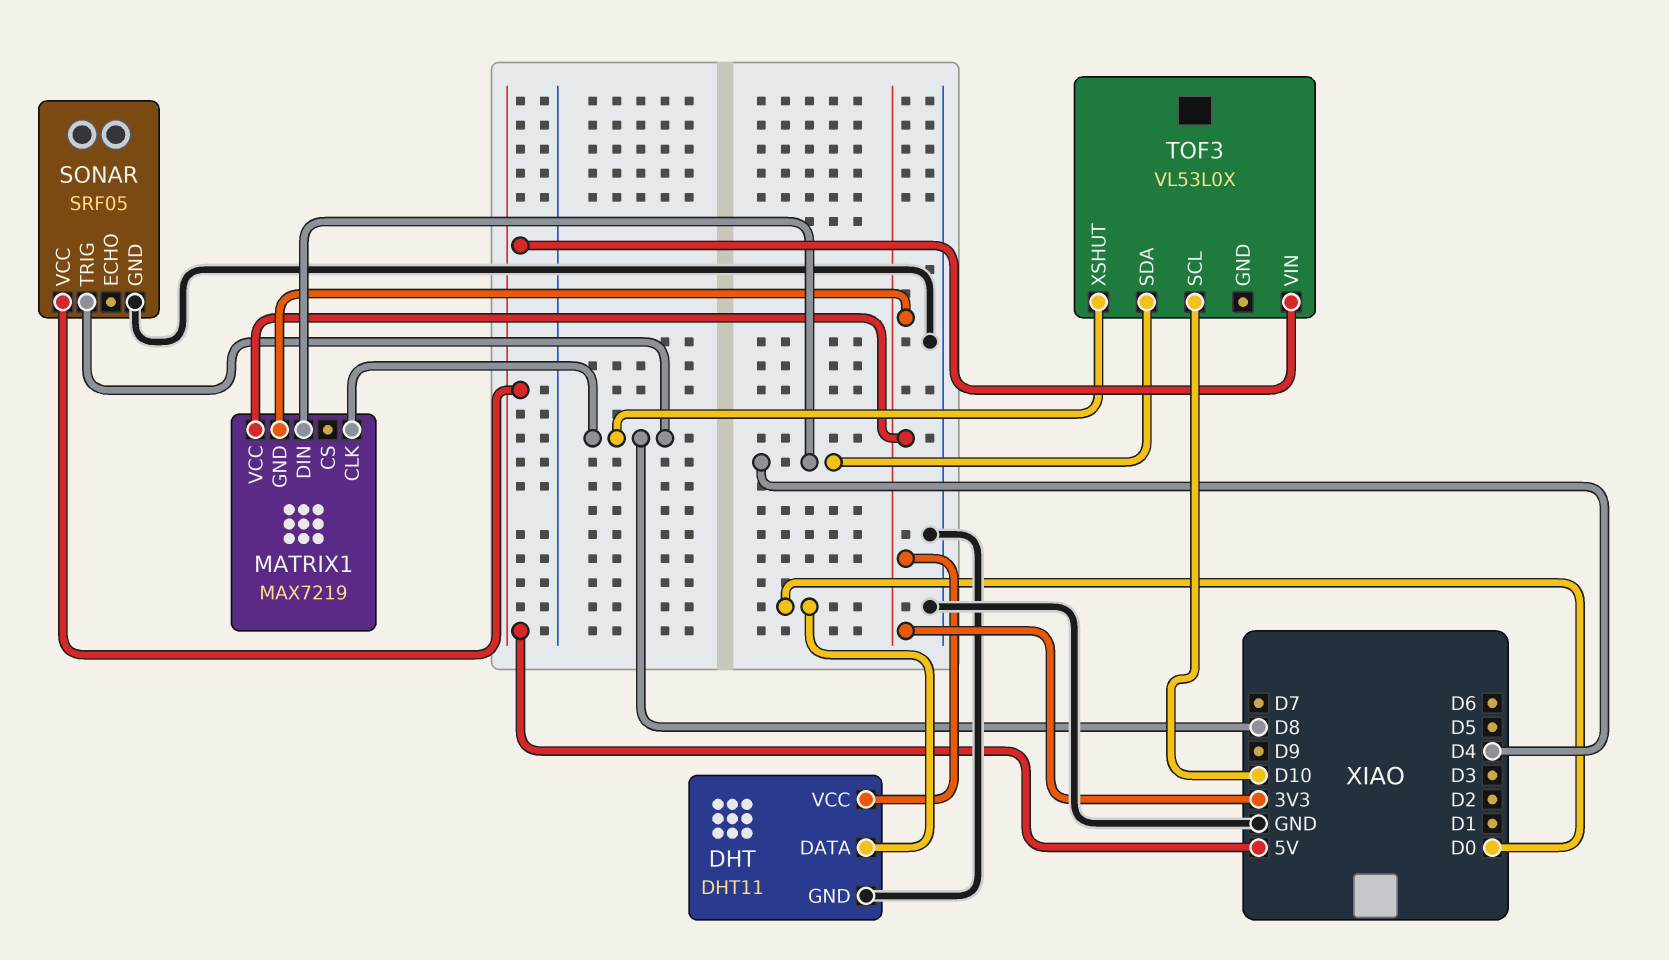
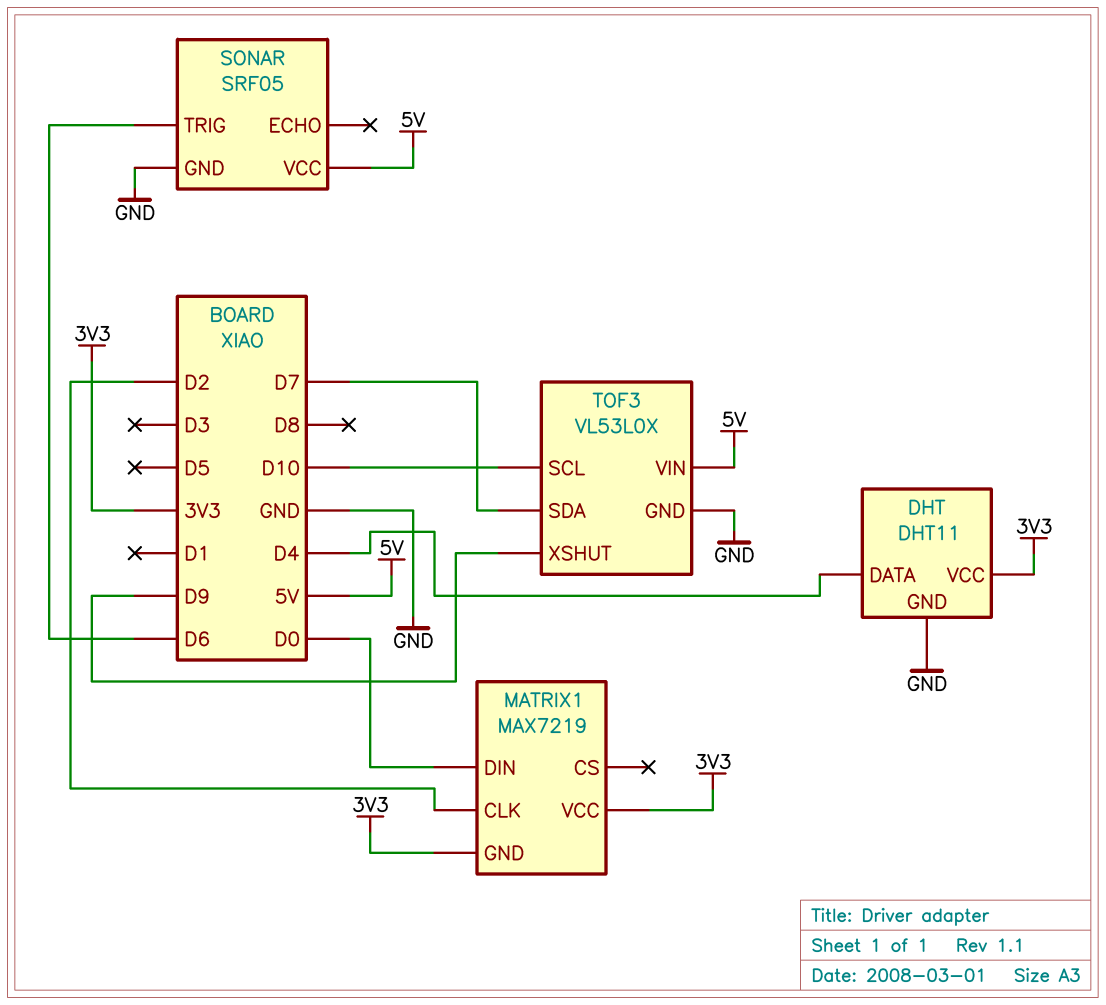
DHT pin DATA: D0 -> D4
MATRIX1 pin CLK: D8 -> D2
MATRIX1 pin DIN: D4 -> D0
SONAR pin TRIG: D8 -> D6
TOF3 pin GND: none -> GND
TOF3 pin SDA: D4 -> D7
TOF3 pin XSHUT: D8 -> D9

